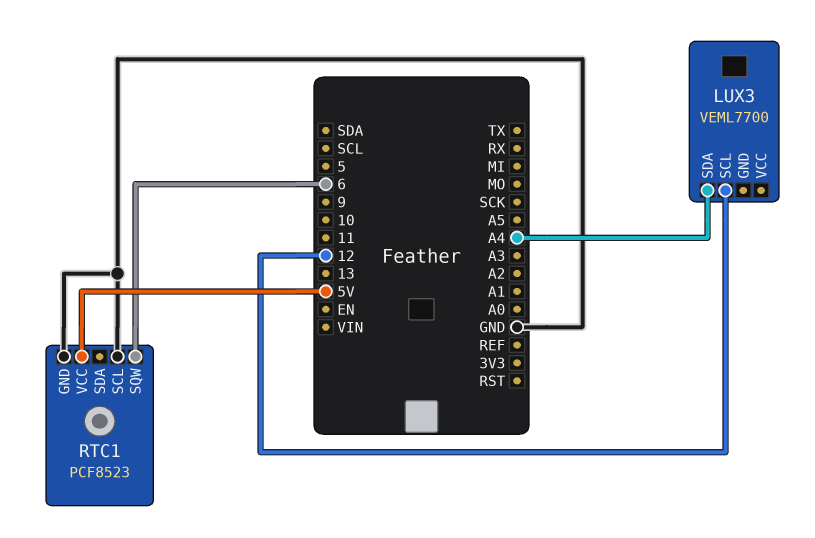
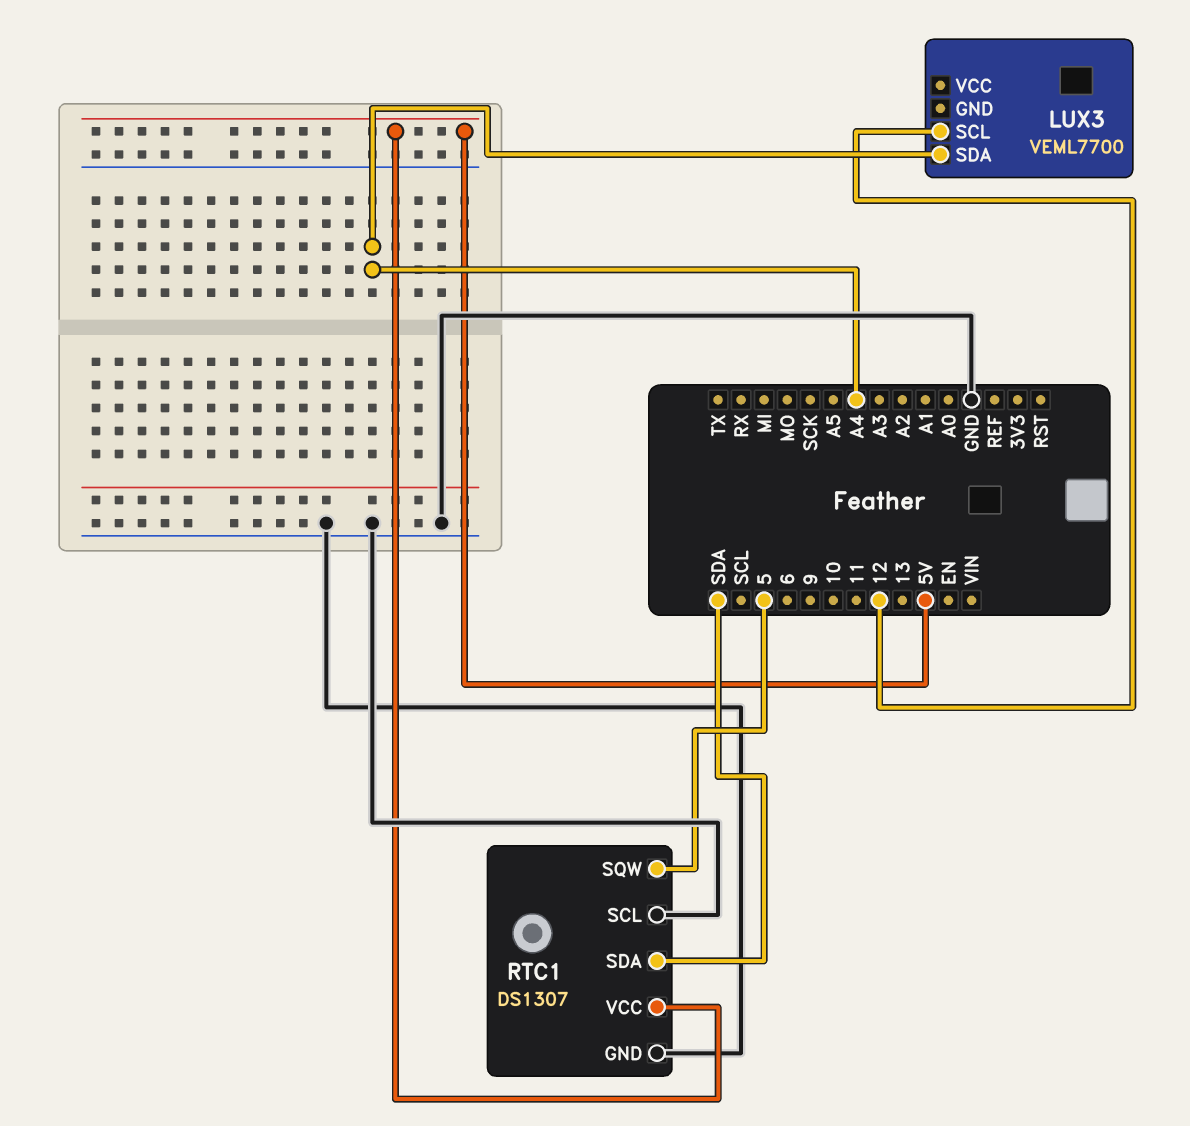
RTC1: PCF8523 -> DS1307
RTC1 pin SDA: none -> SDA
RTC1 pin SQW: 6 -> 5

